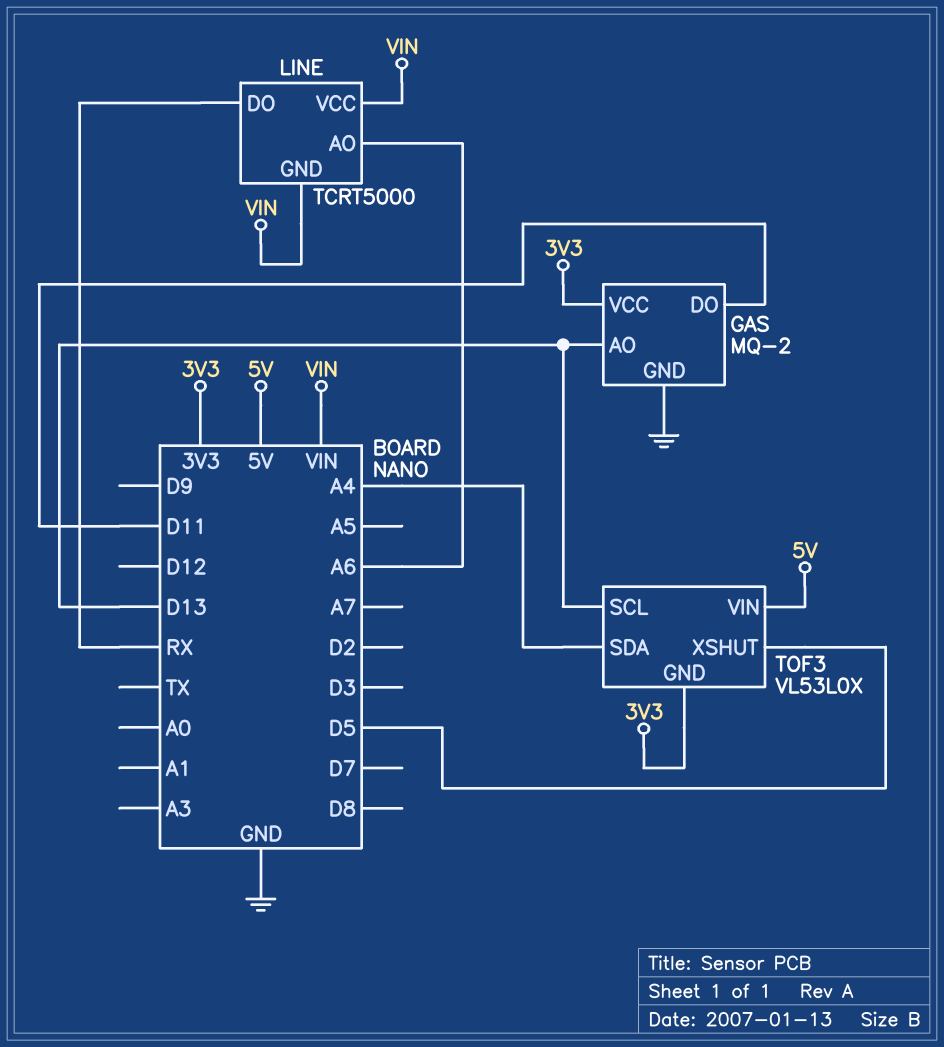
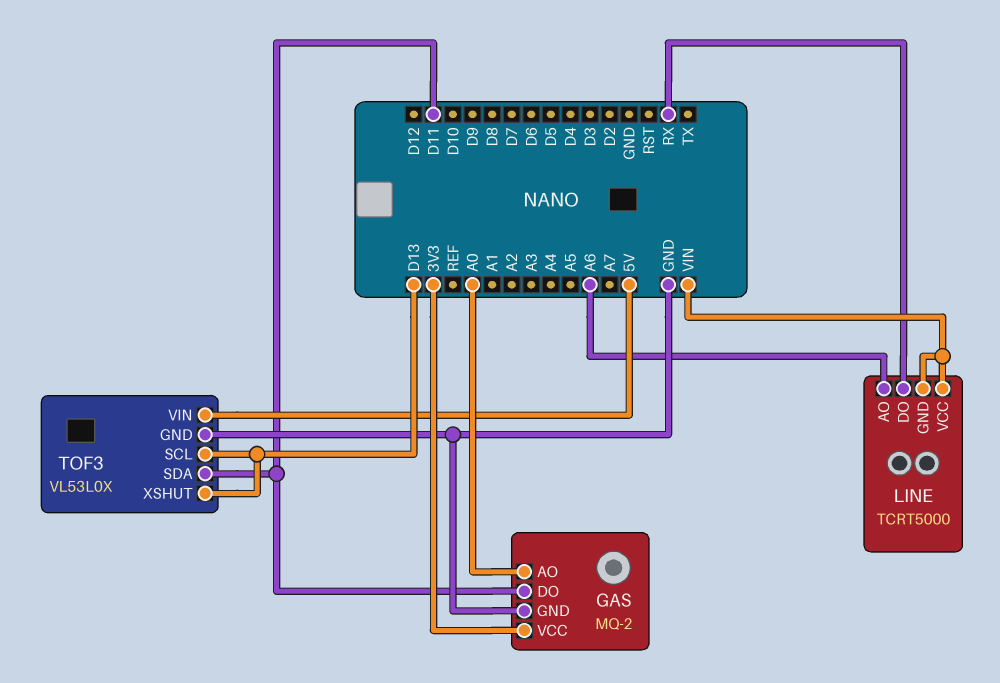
GAS pin AO: D13 -> A0
TOF3 pin GND: 3V3 -> GND
TOF3 pin SDA: A4 -> D11
TOF3 pin XSHUT: D5 -> D13

